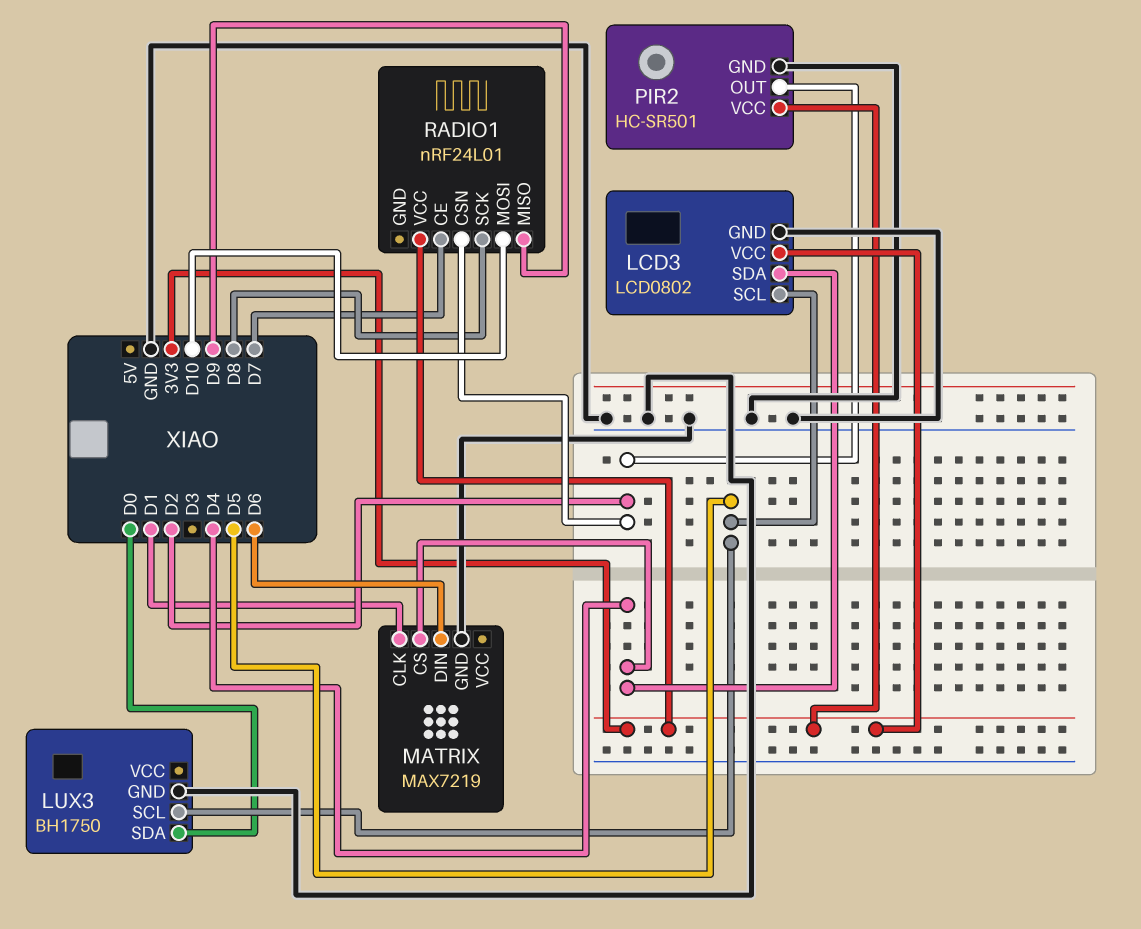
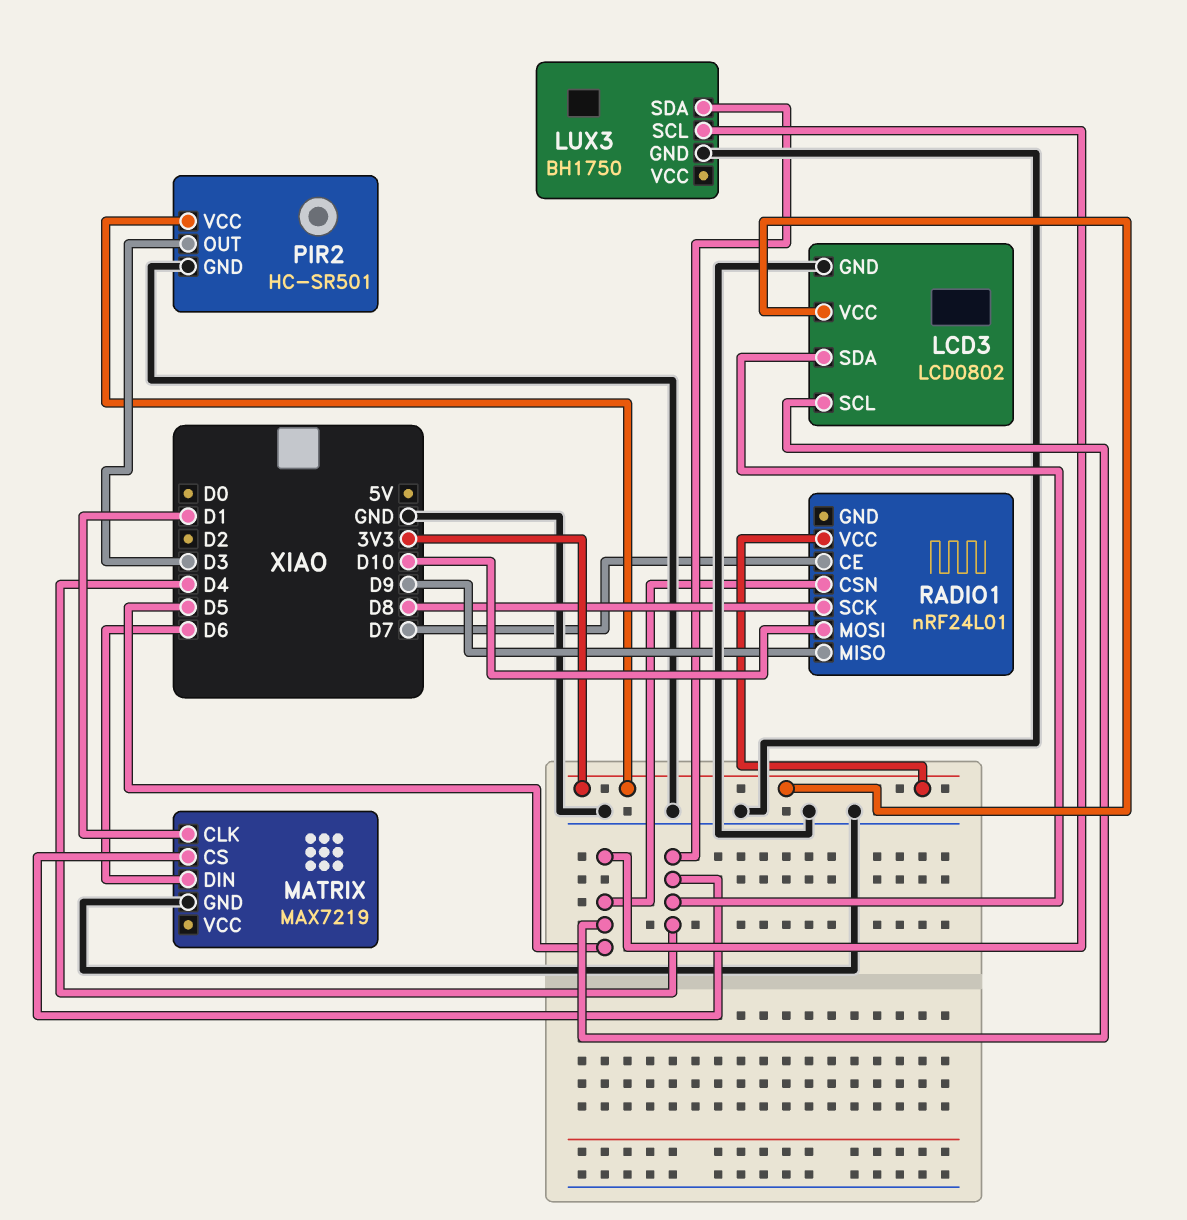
LUX3 pin SDA: D0 -> D4
PIR2 pin OUT: D2 -> D3
RADIO1 pin CSN: D2 -> D5

